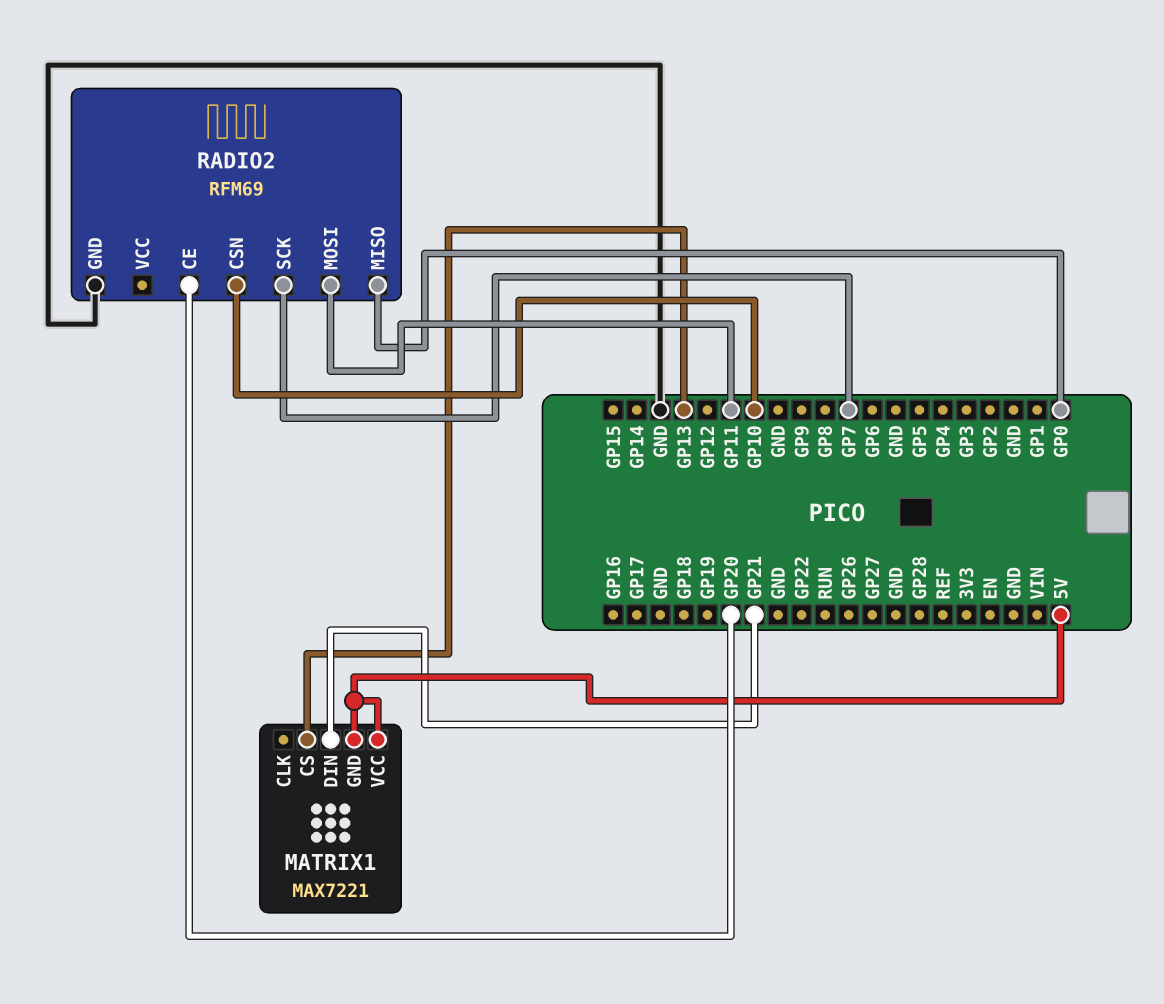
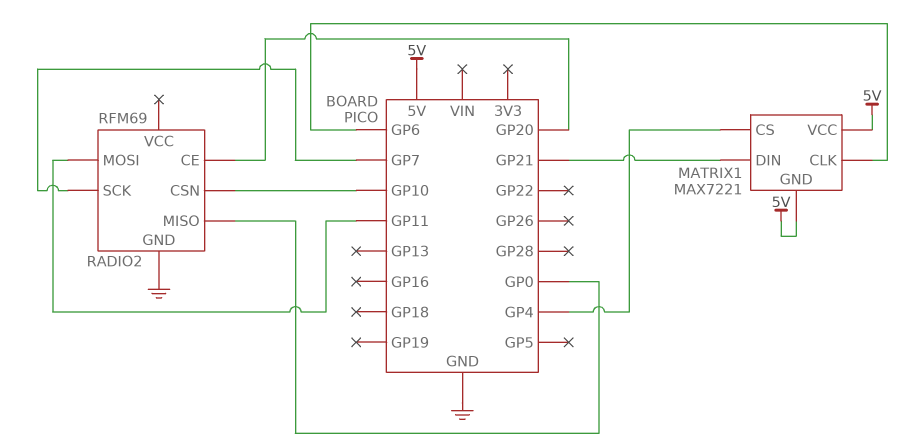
MATRIX1 pin CLK: none -> GP6
MATRIX1 pin CS: GP13 -> GP4

